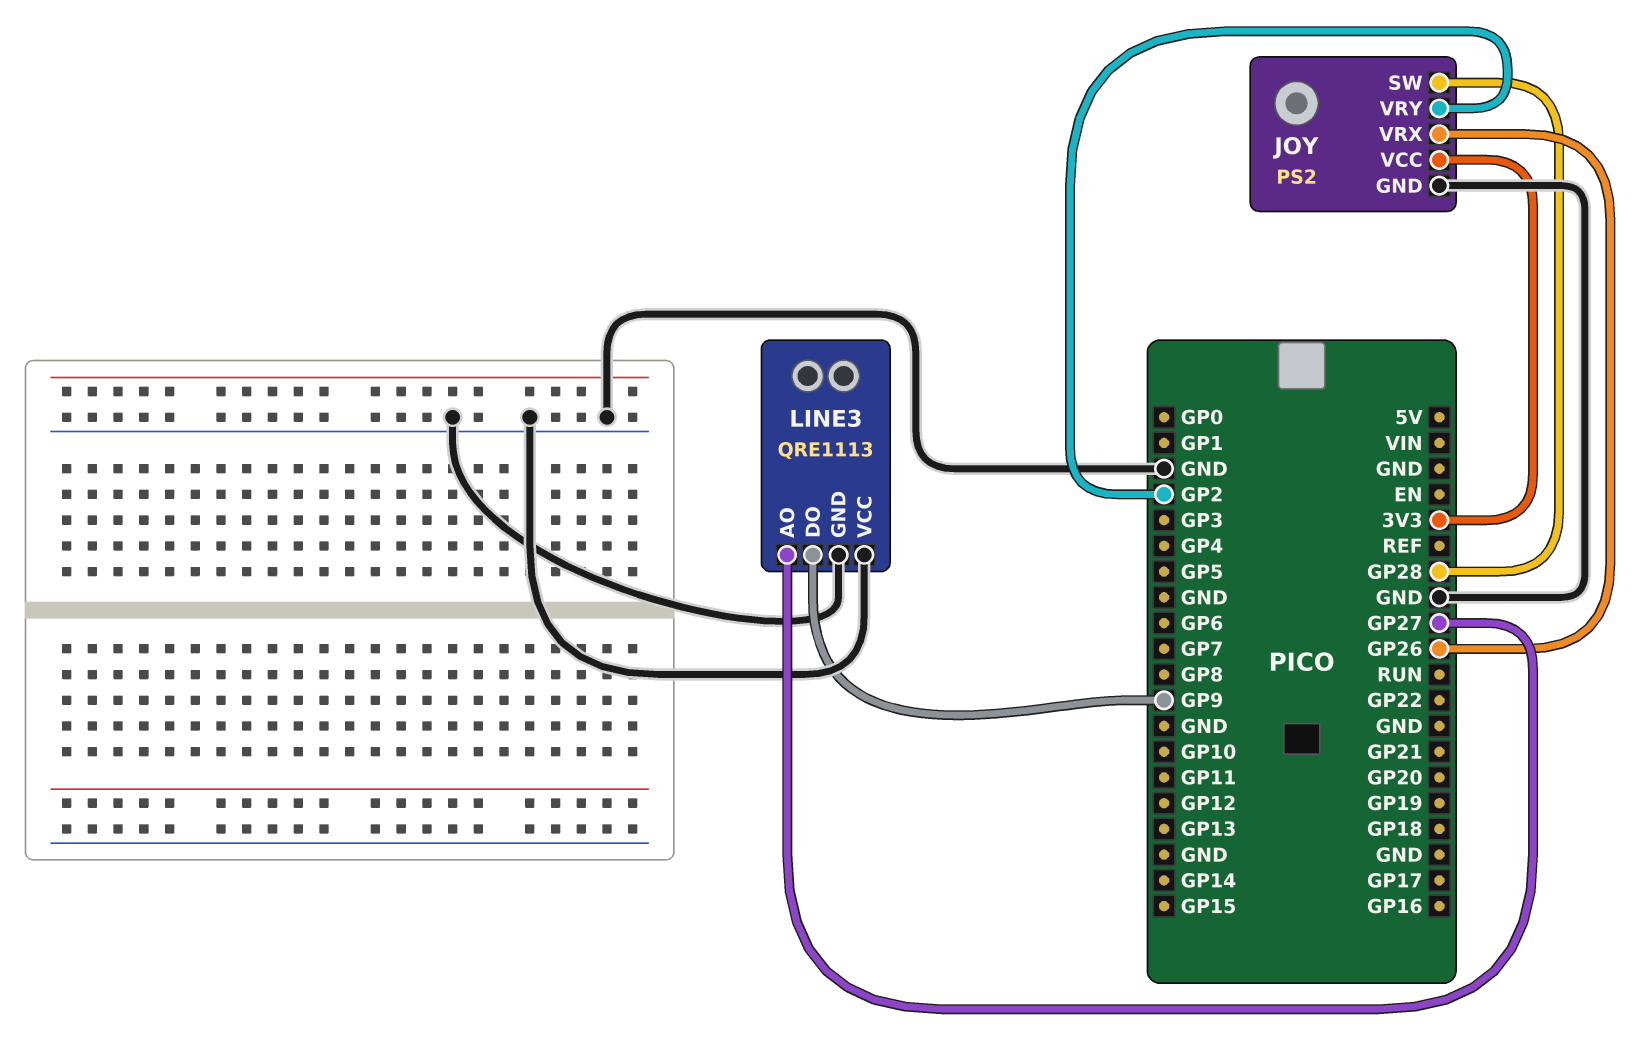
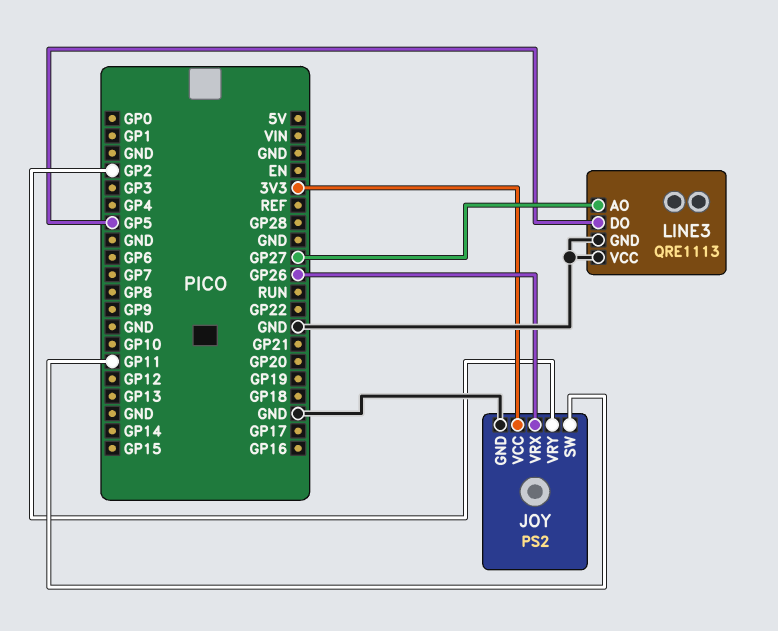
JOY pin SW: GP28 -> GP11
LINE3 pin DO: GP9 -> GP5

